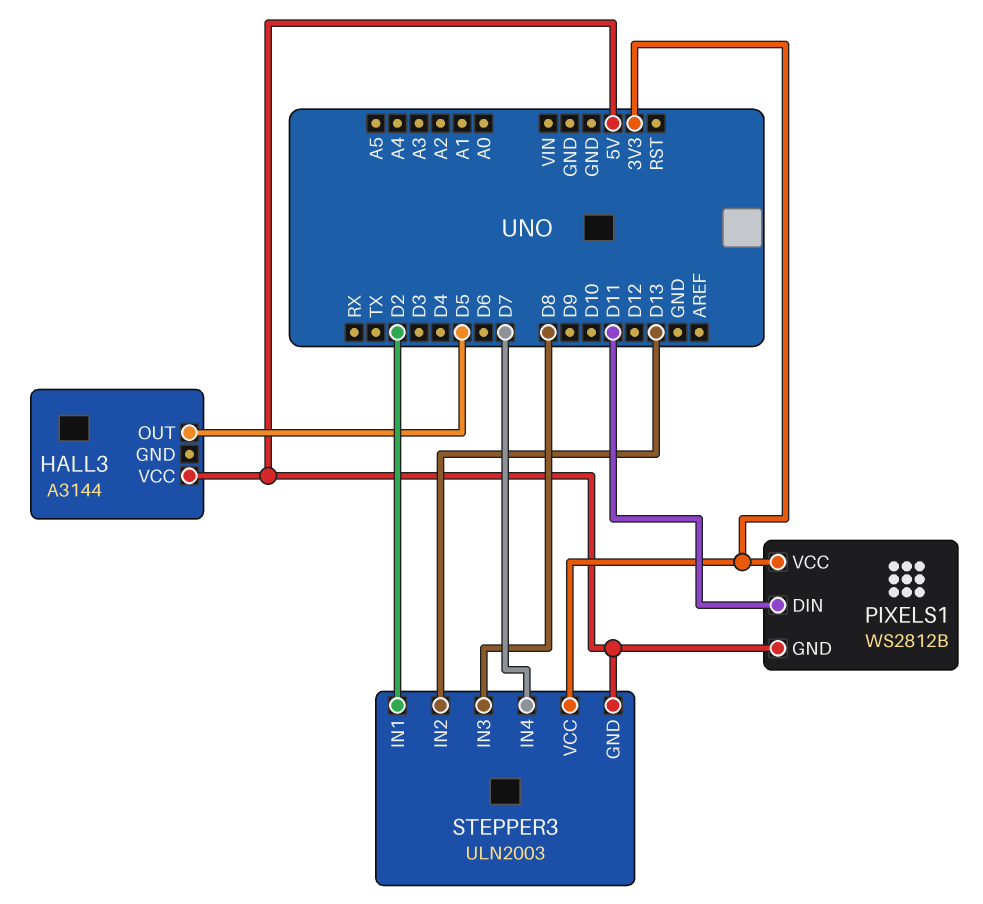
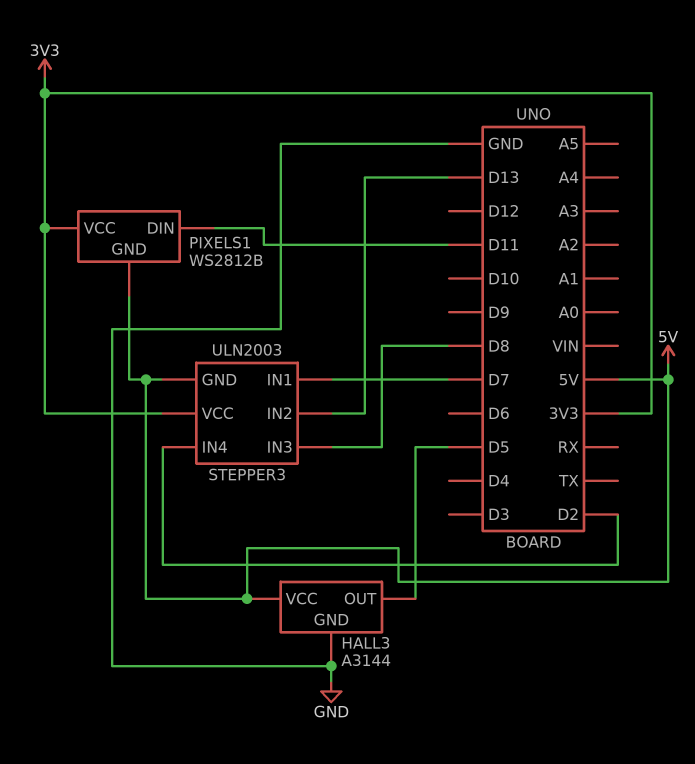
HALL3 pin GND: none -> GND
STEPPER3 pin IN1: D2 -> D7
STEPPER3 pin IN4: D7 -> D2

